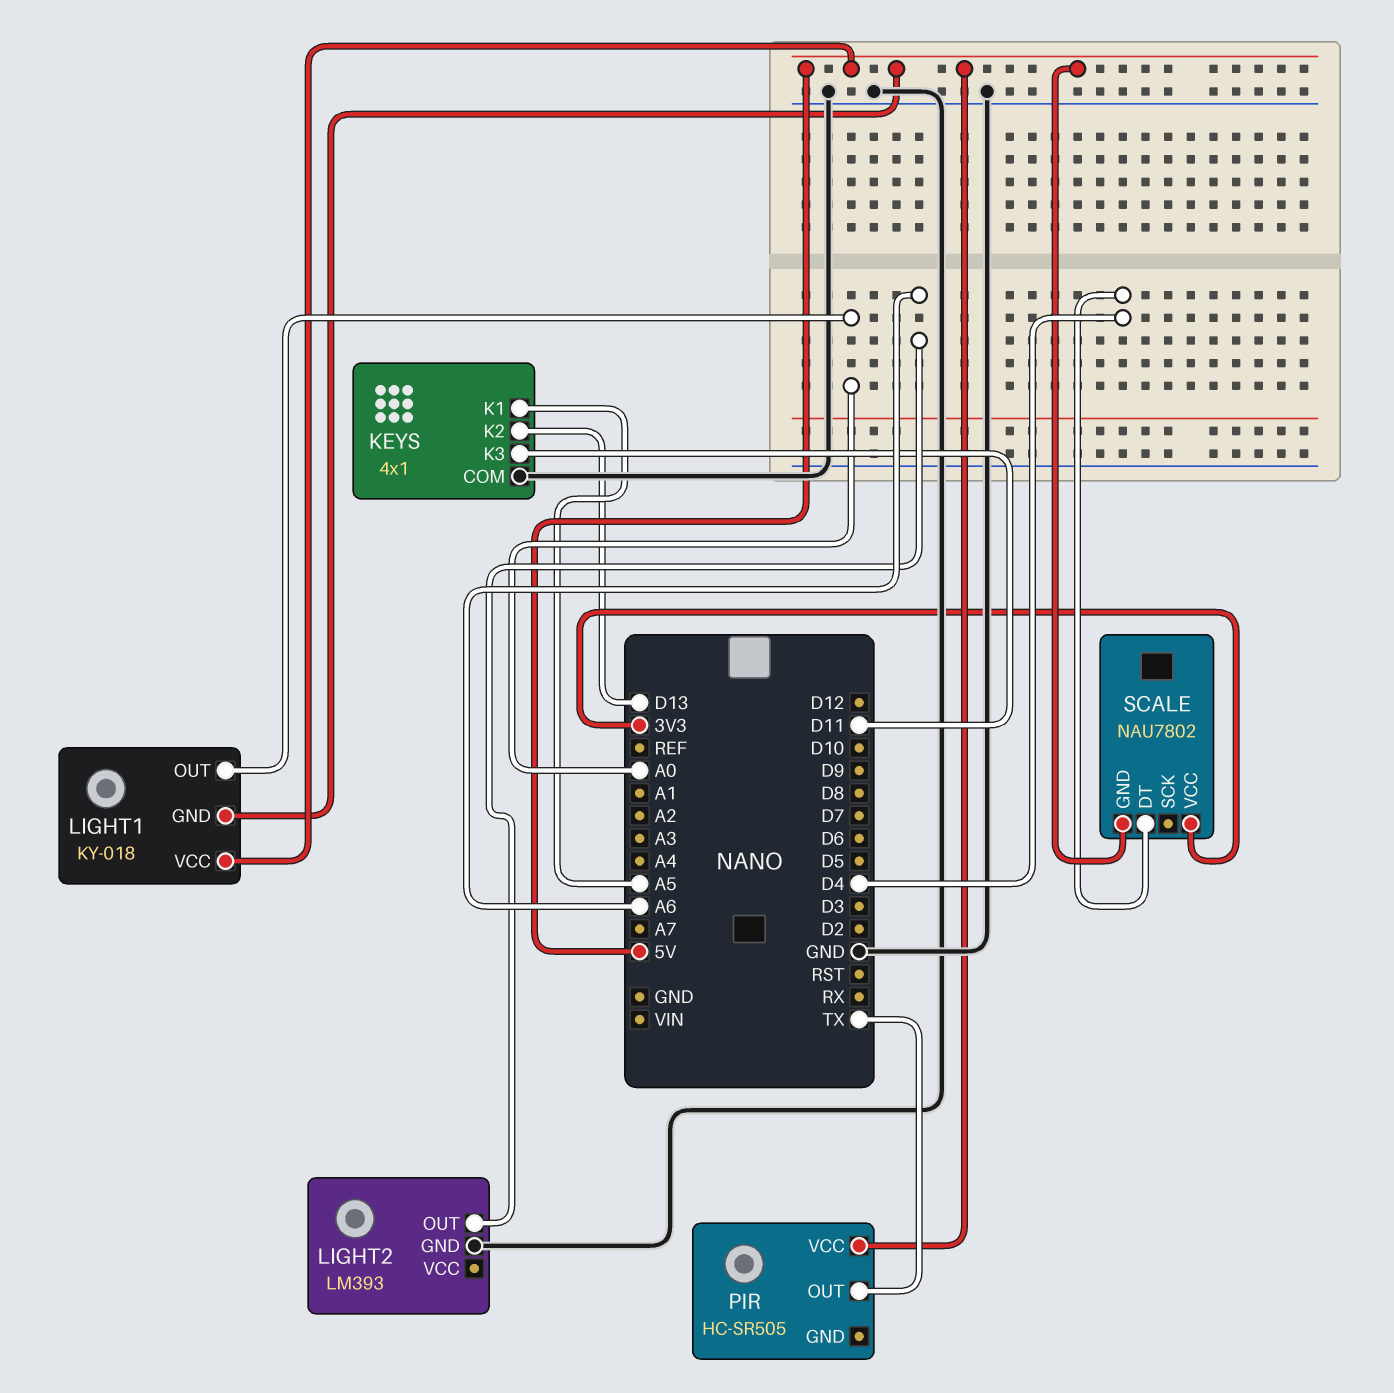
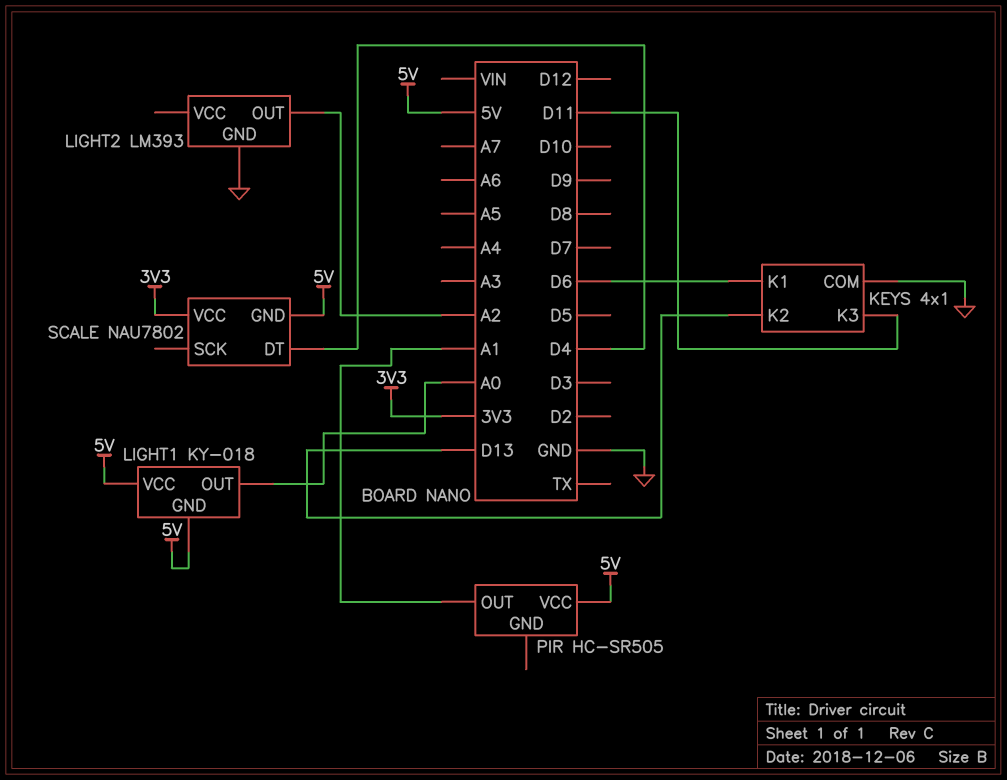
KEYS pin K1: A5 -> D6
LIGHT2 pin OUT: A6 -> A2
PIR pin OUT: TX -> A1

